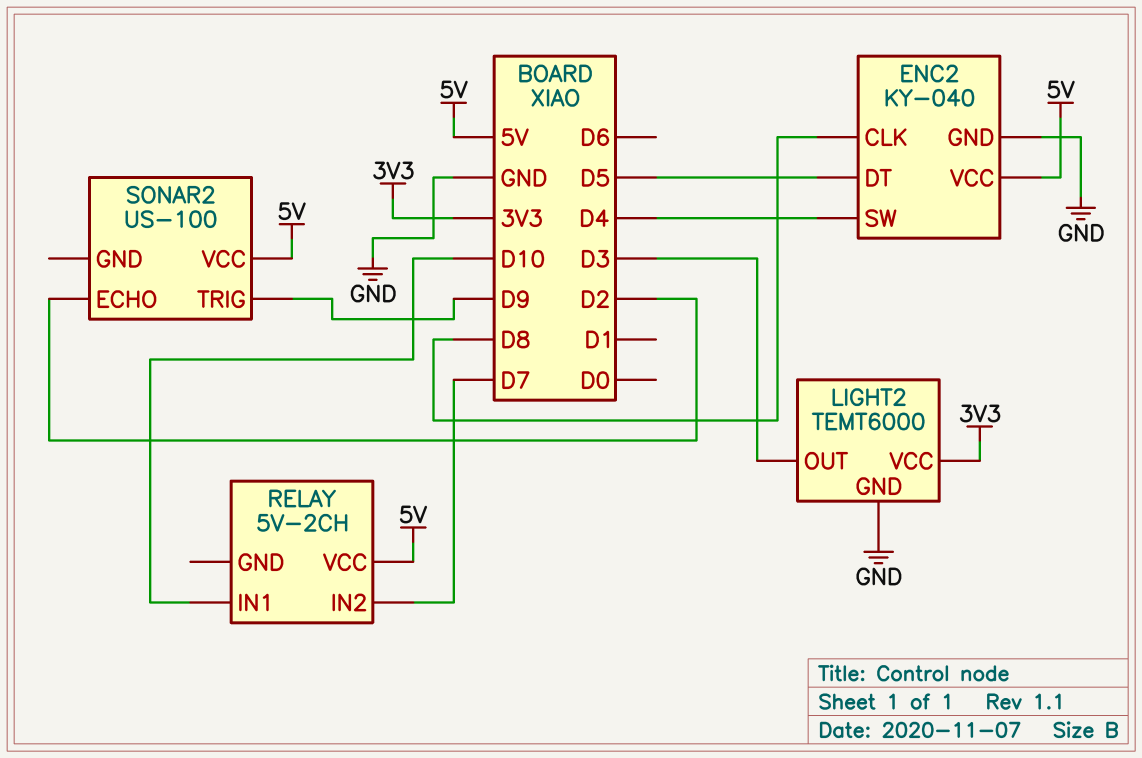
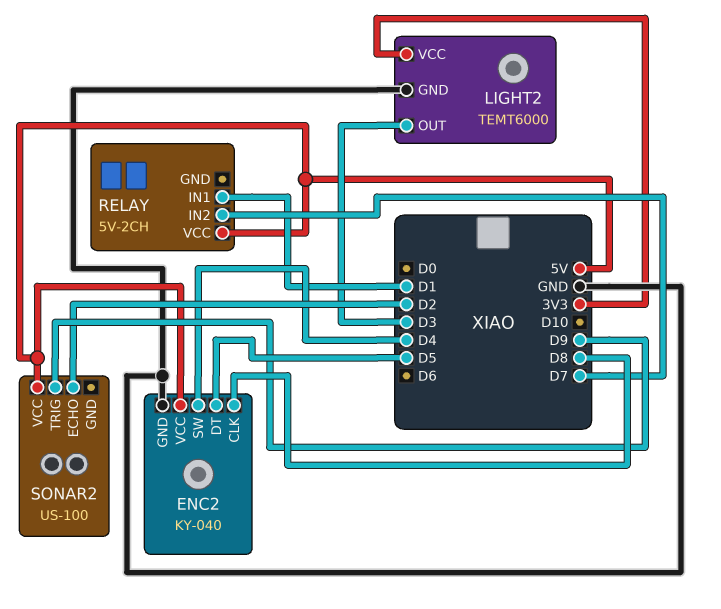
RELAY pin IN1: D10 -> D1

